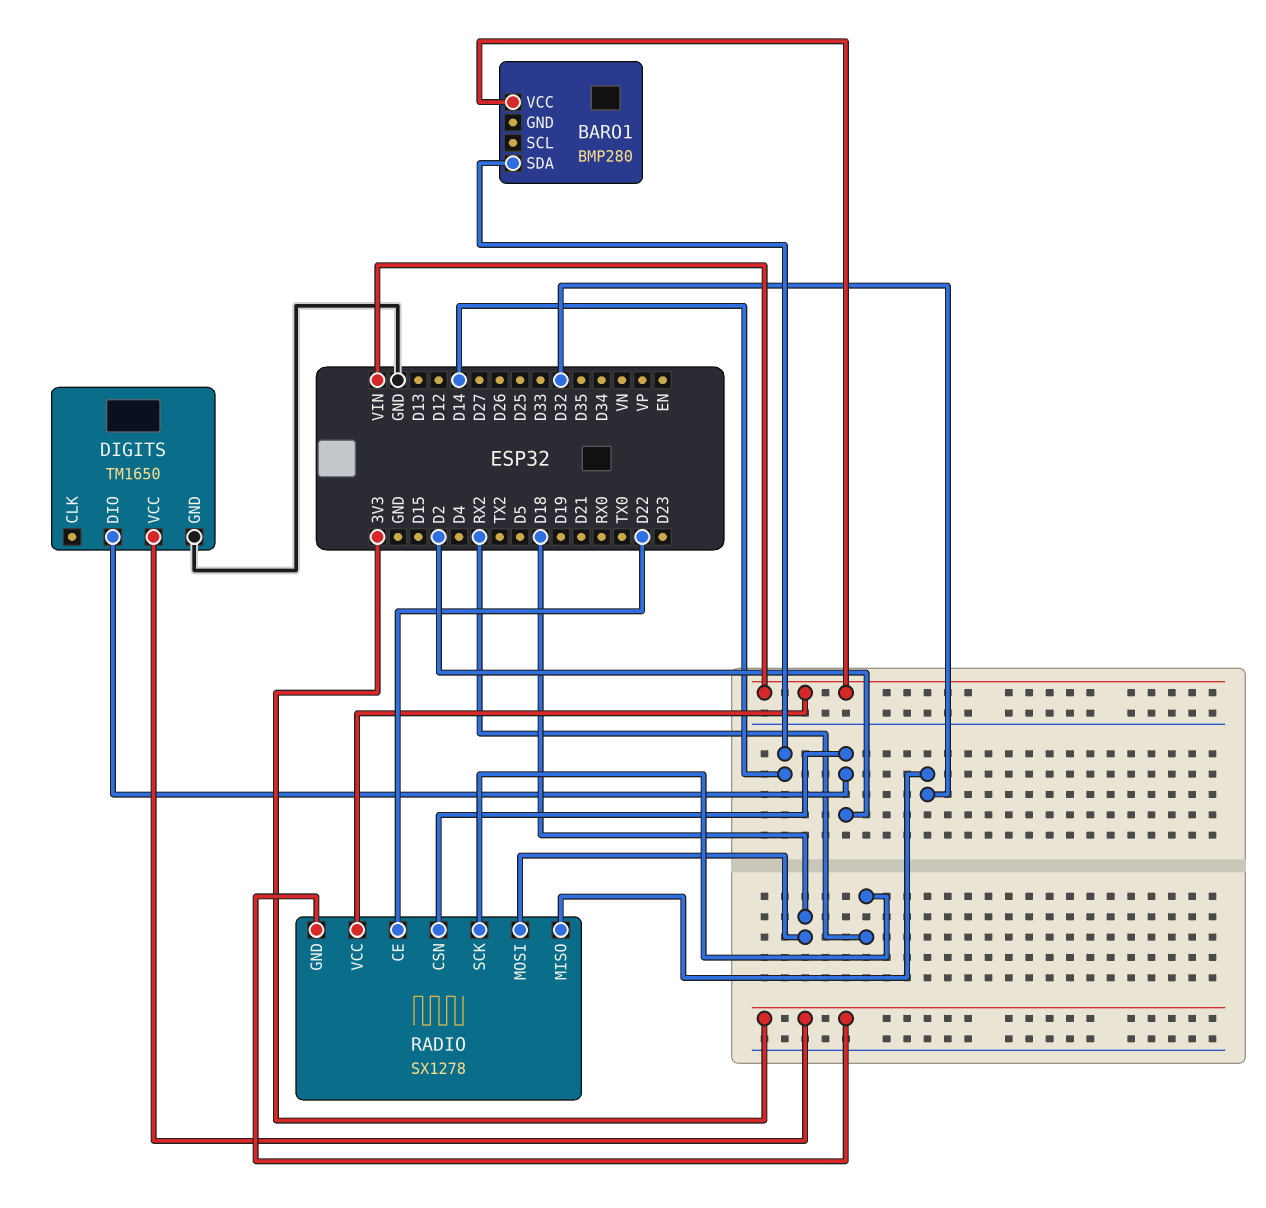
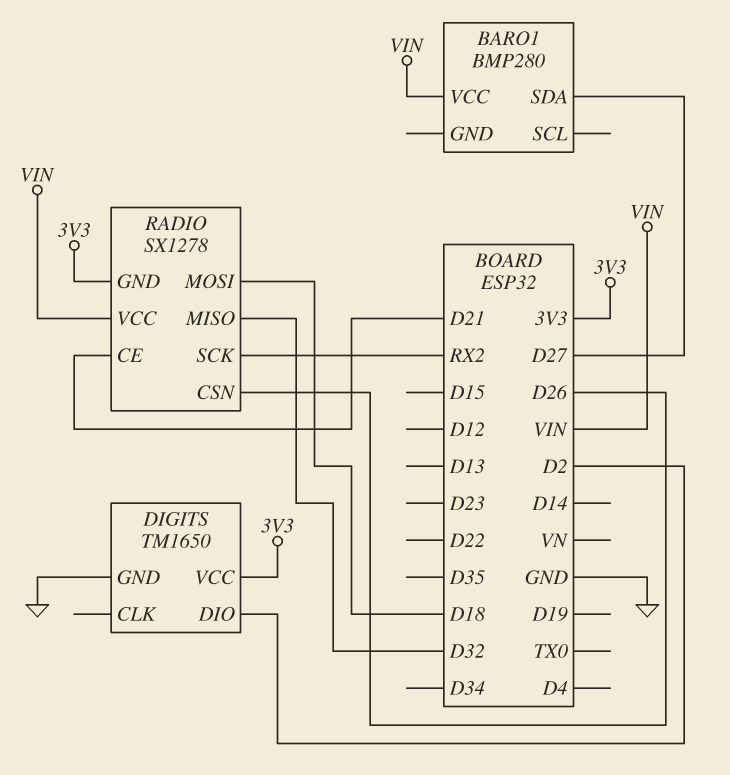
BARO1 pin SDA: D14 -> D27
RADIO pin CE: D22 -> D21
RADIO pin CSN: D2 -> D26

